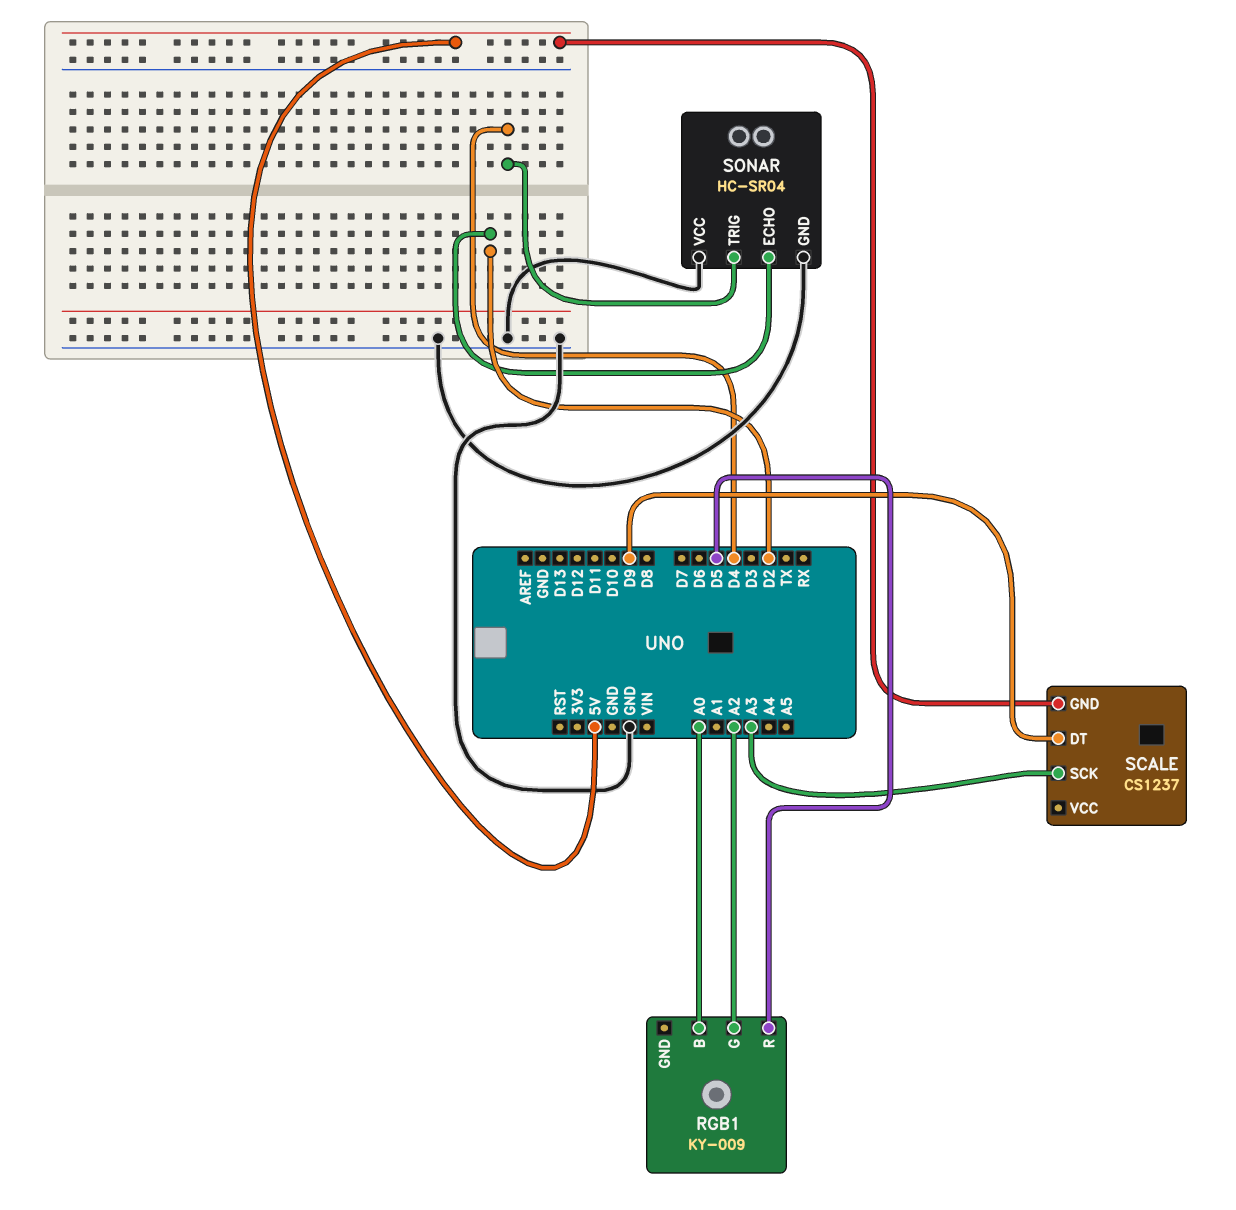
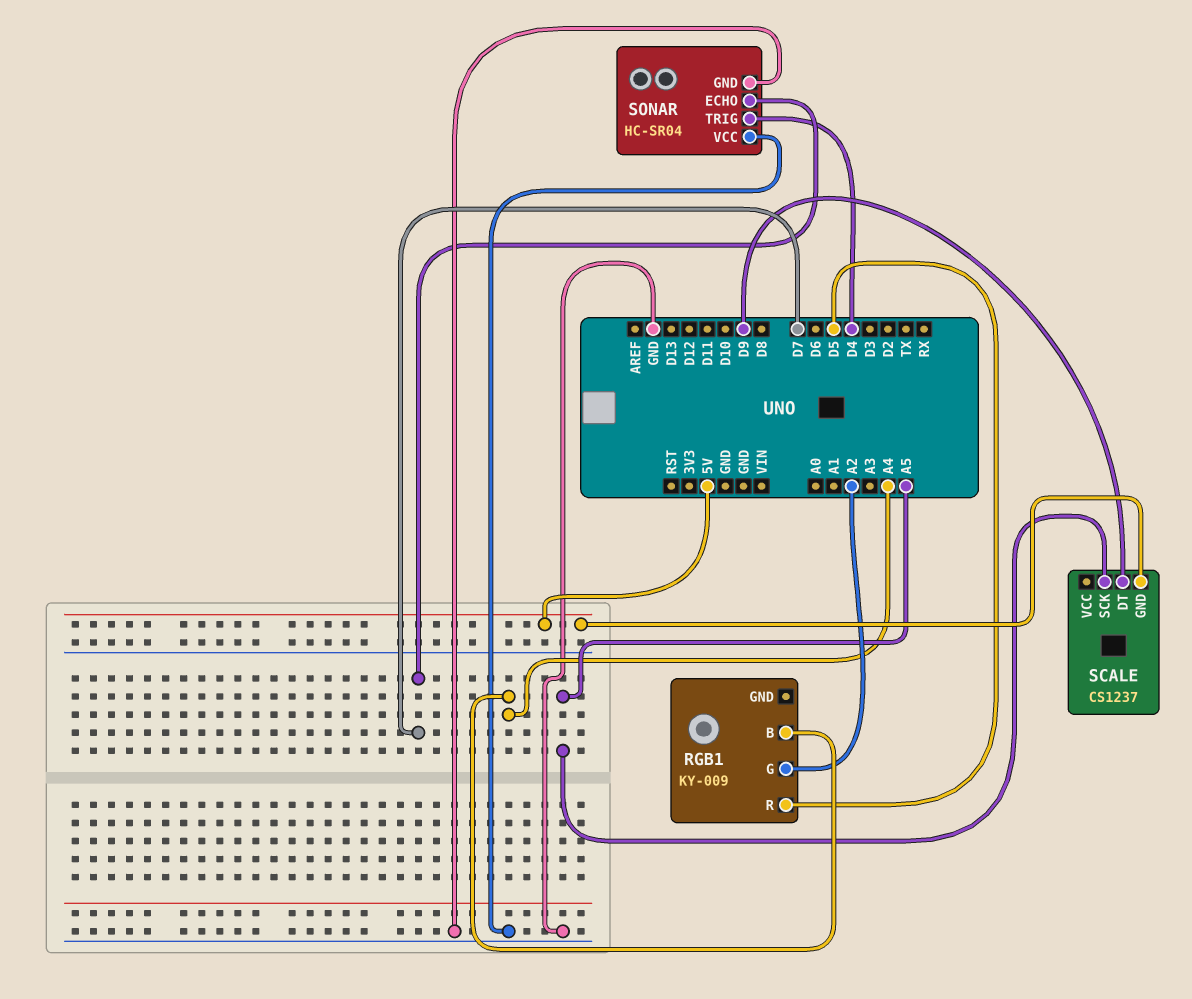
RGB1 pin B: A0 -> A4
SCALE pin SCK: A3 -> A5
SONAR pin ECHO: D2 -> D7

